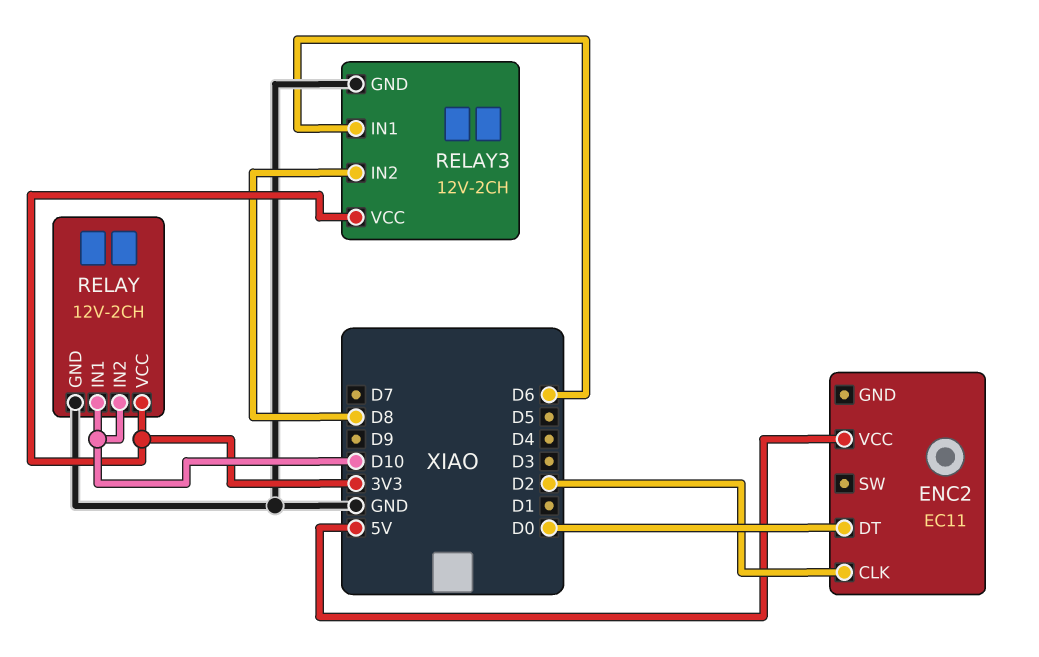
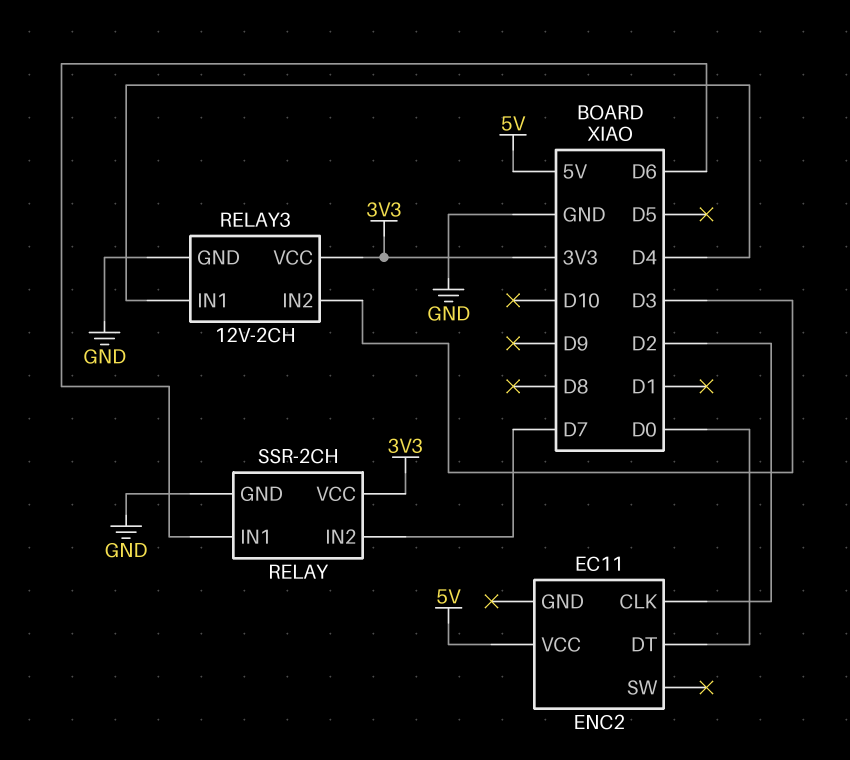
RELAY: 12V-2CH -> SSR-2CH
RELAY pin IN1: D10 -> D6
RELAY pin IN2: D10 -> D7
RELAY3 pin IN1: D6 -> D4
RELAY3 pin IN2: D8 -> D3

